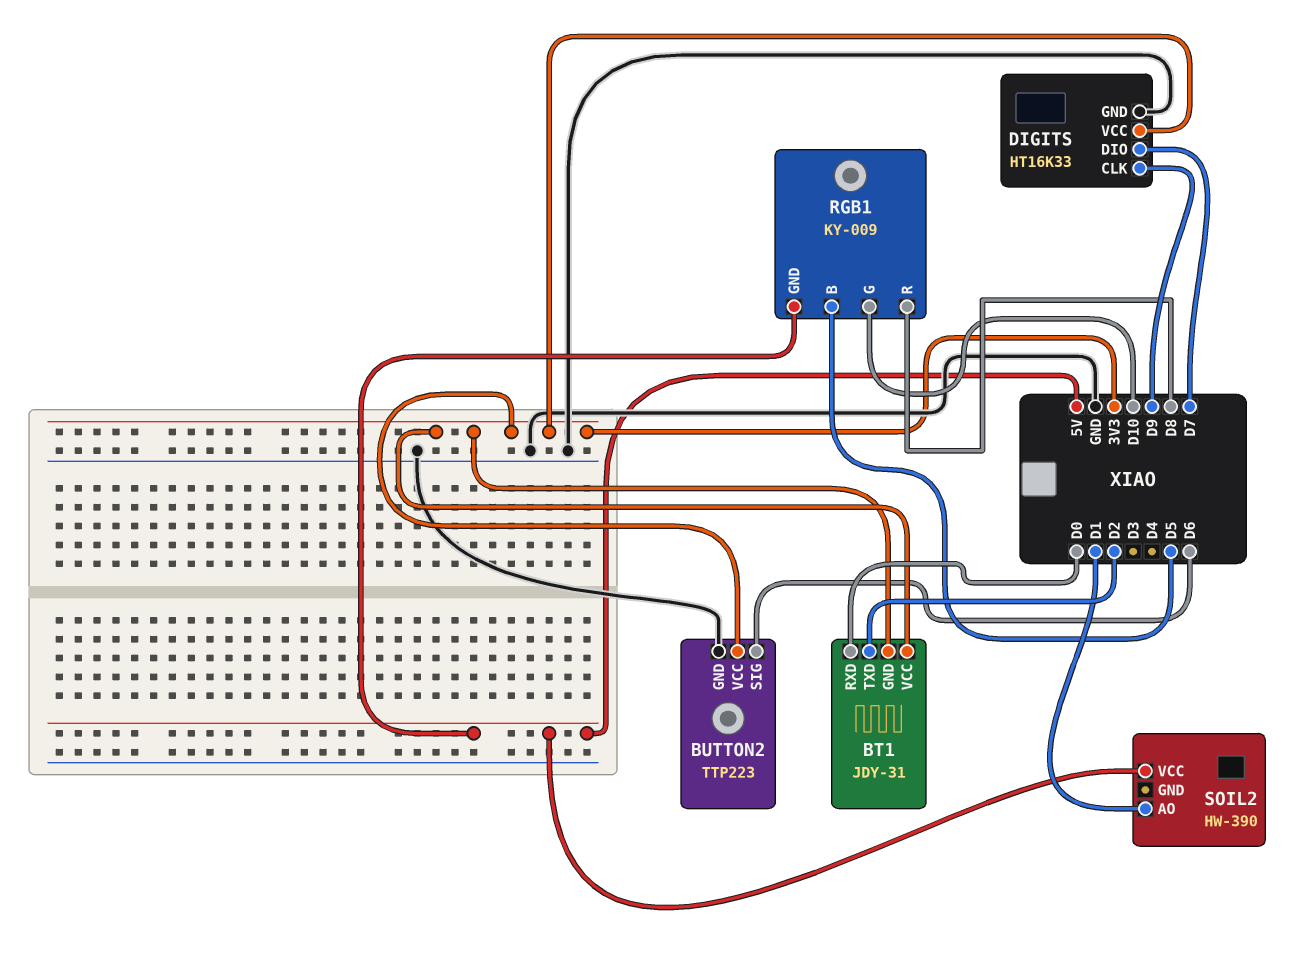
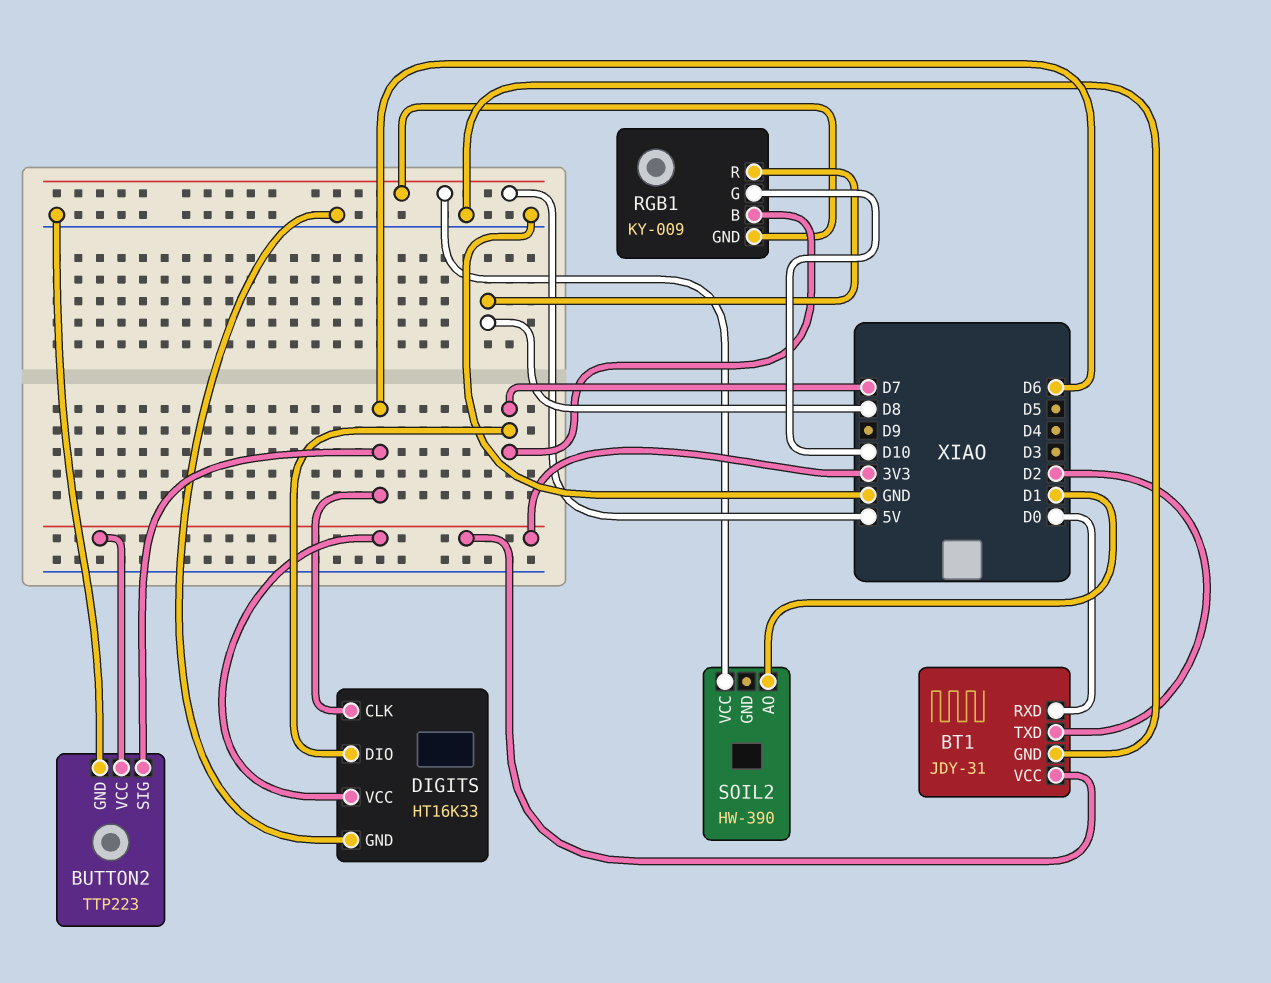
BT1 pin GND: 3V3 -> GND
DIGITS pin CLK: D9 -> D6
RGB1 pin B: D5 -> D7

